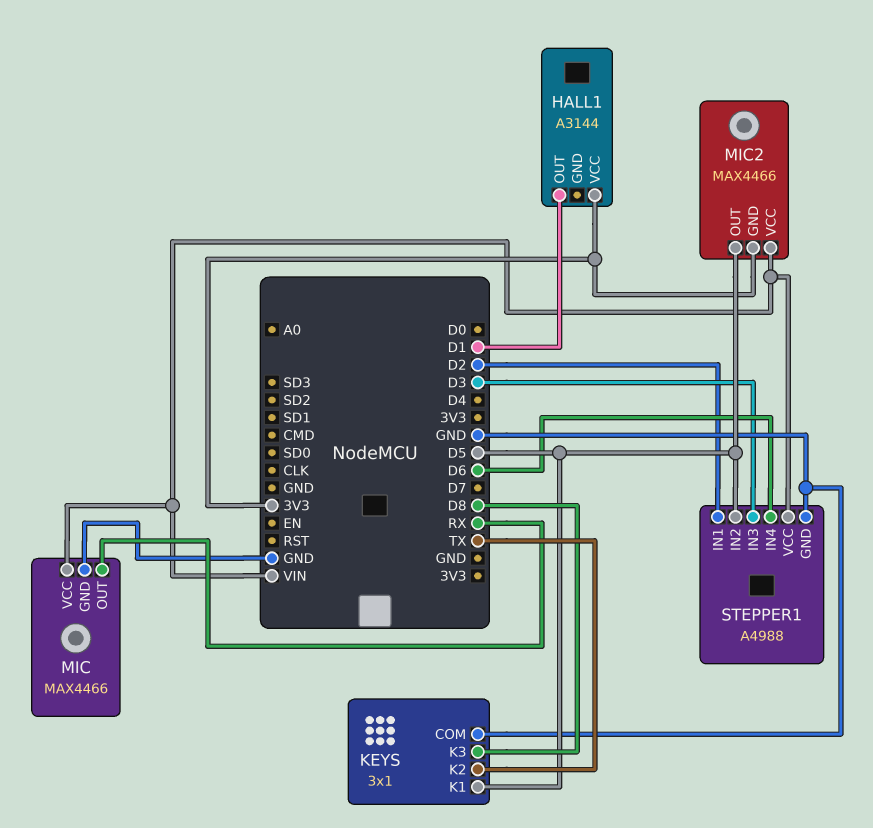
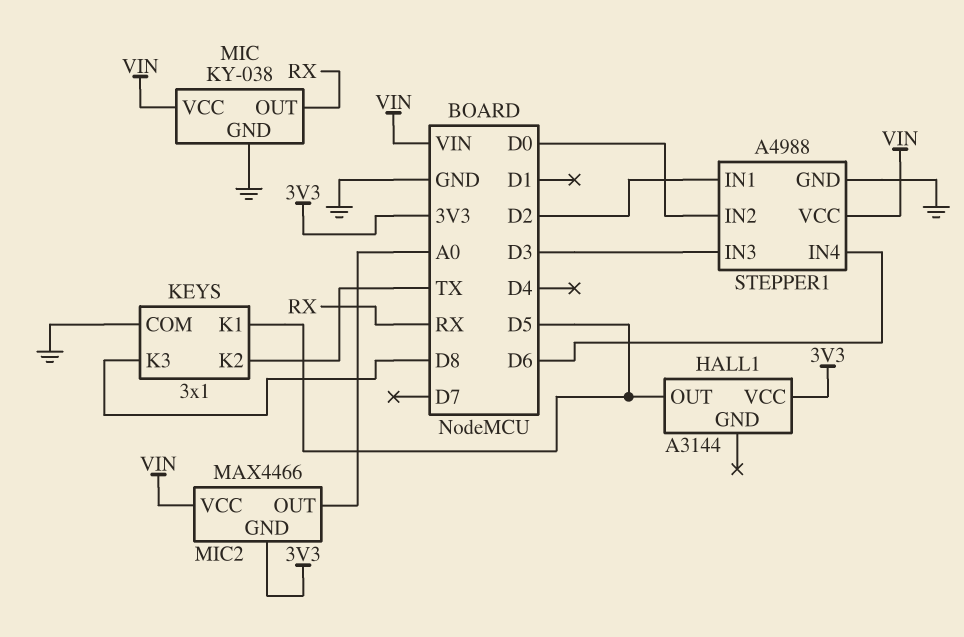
HALL1 pin OUT: D1 -> D5
MIC: MAX4466 -> KY-038
MIC2 pin OUT: D5 -> A0
STEPPER1 pin IN2: D5 -> D0

